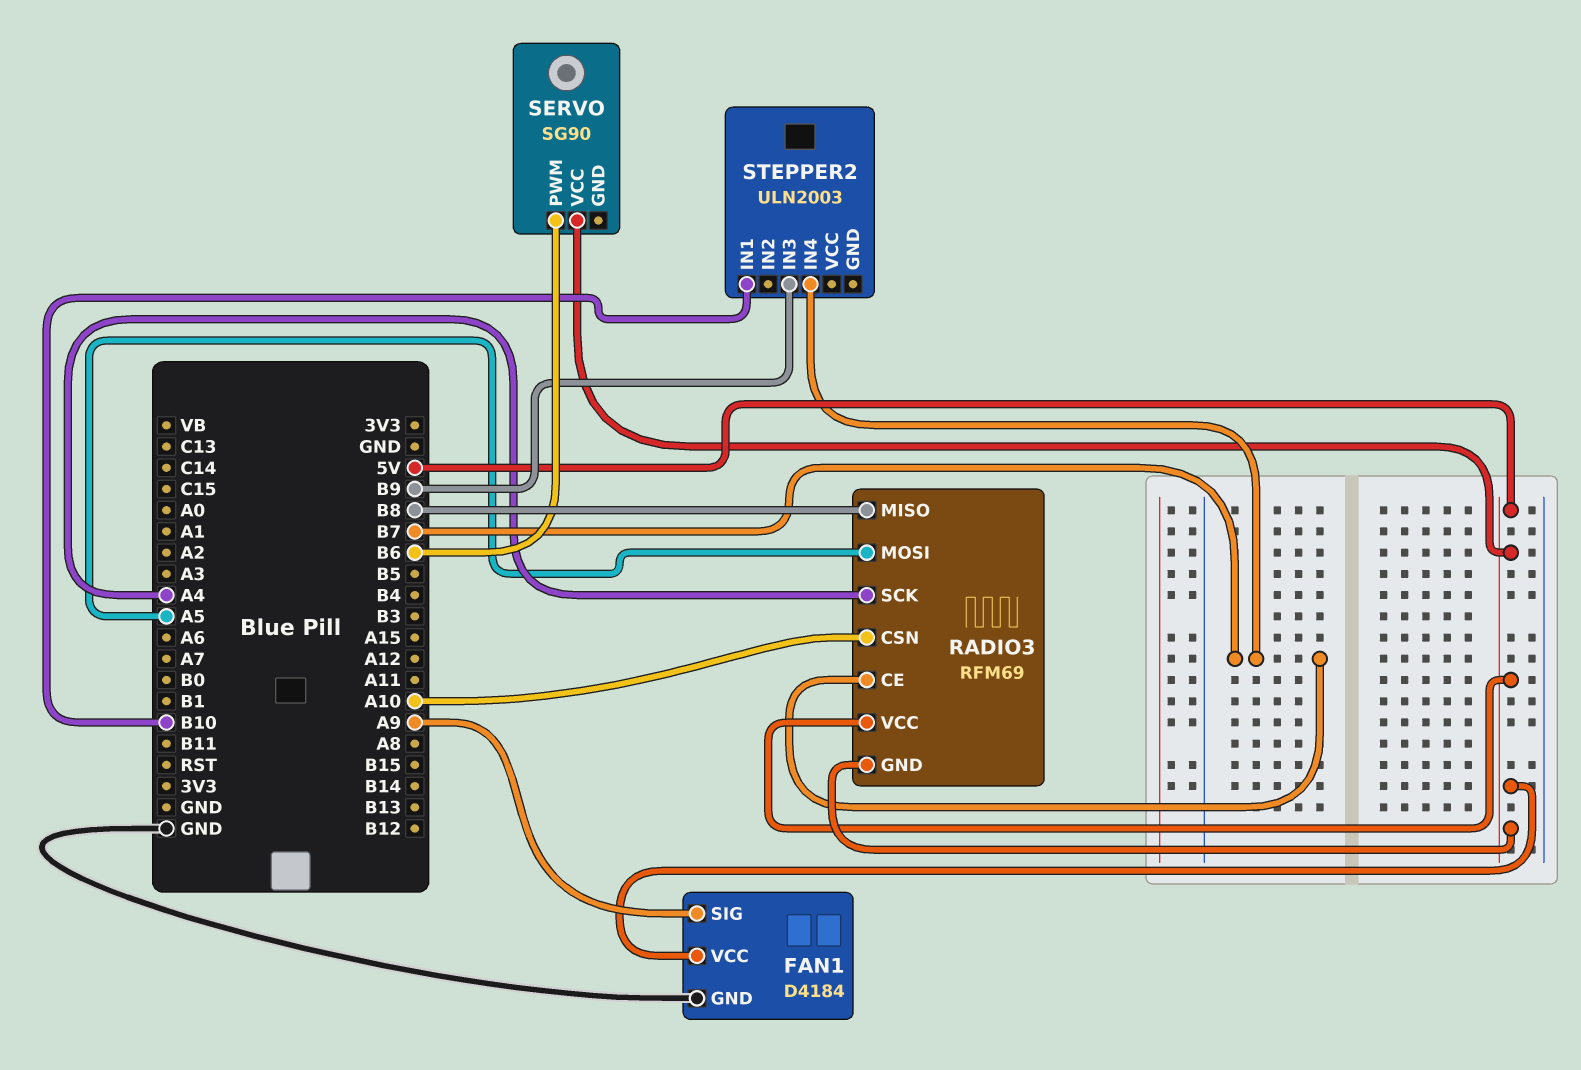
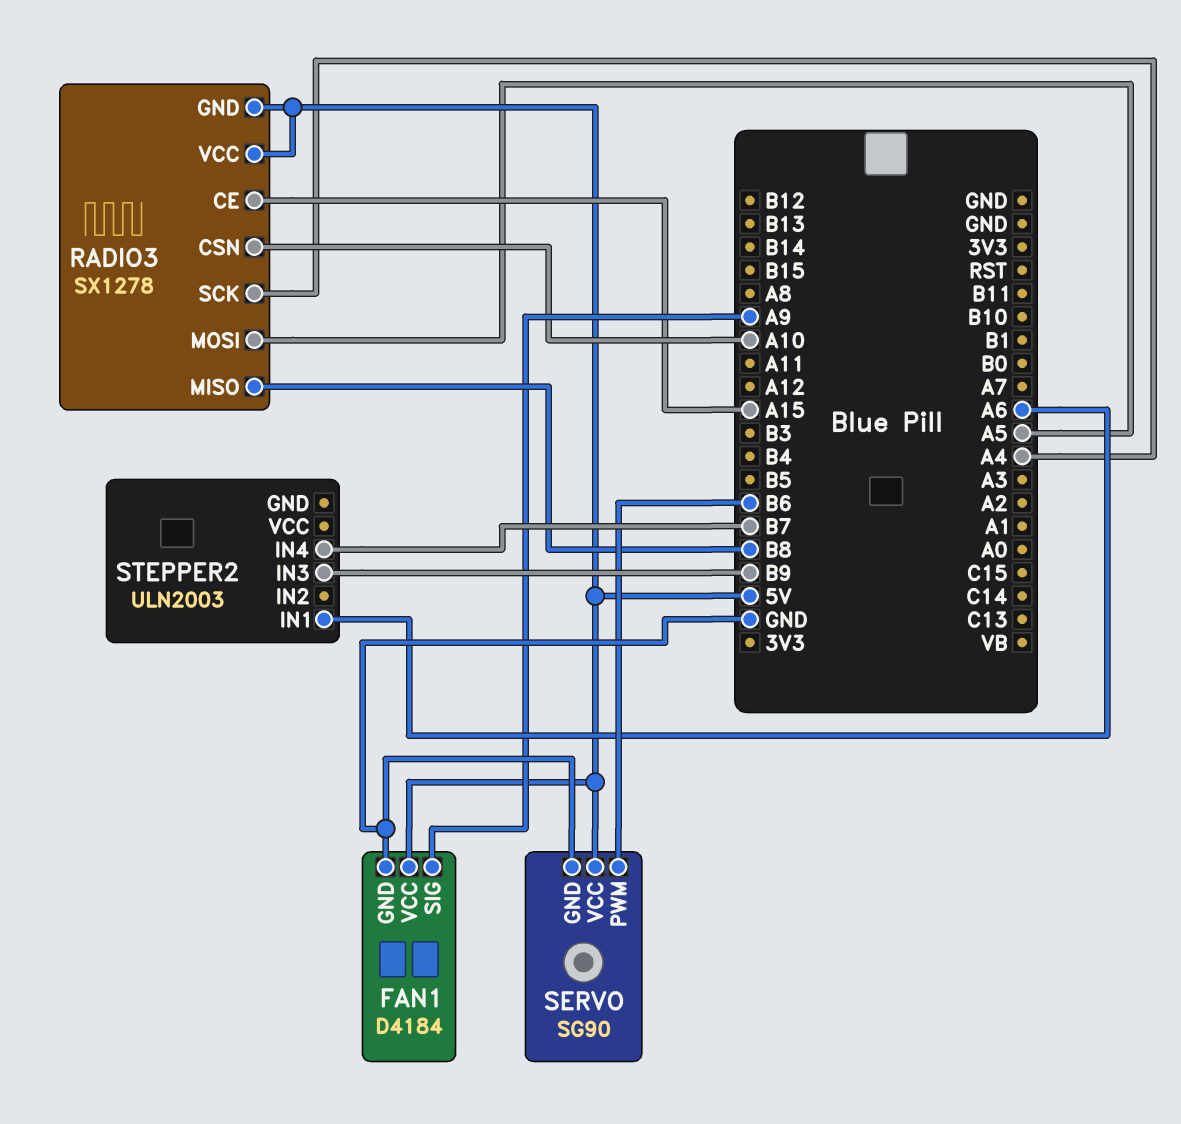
RADIO3: RFM69 -> SX1278
RADIO3 pin CE: B7 -> A15
SERVO pin GND: none -> GND
STEPPER2 pin IN1: B10 -> A6

